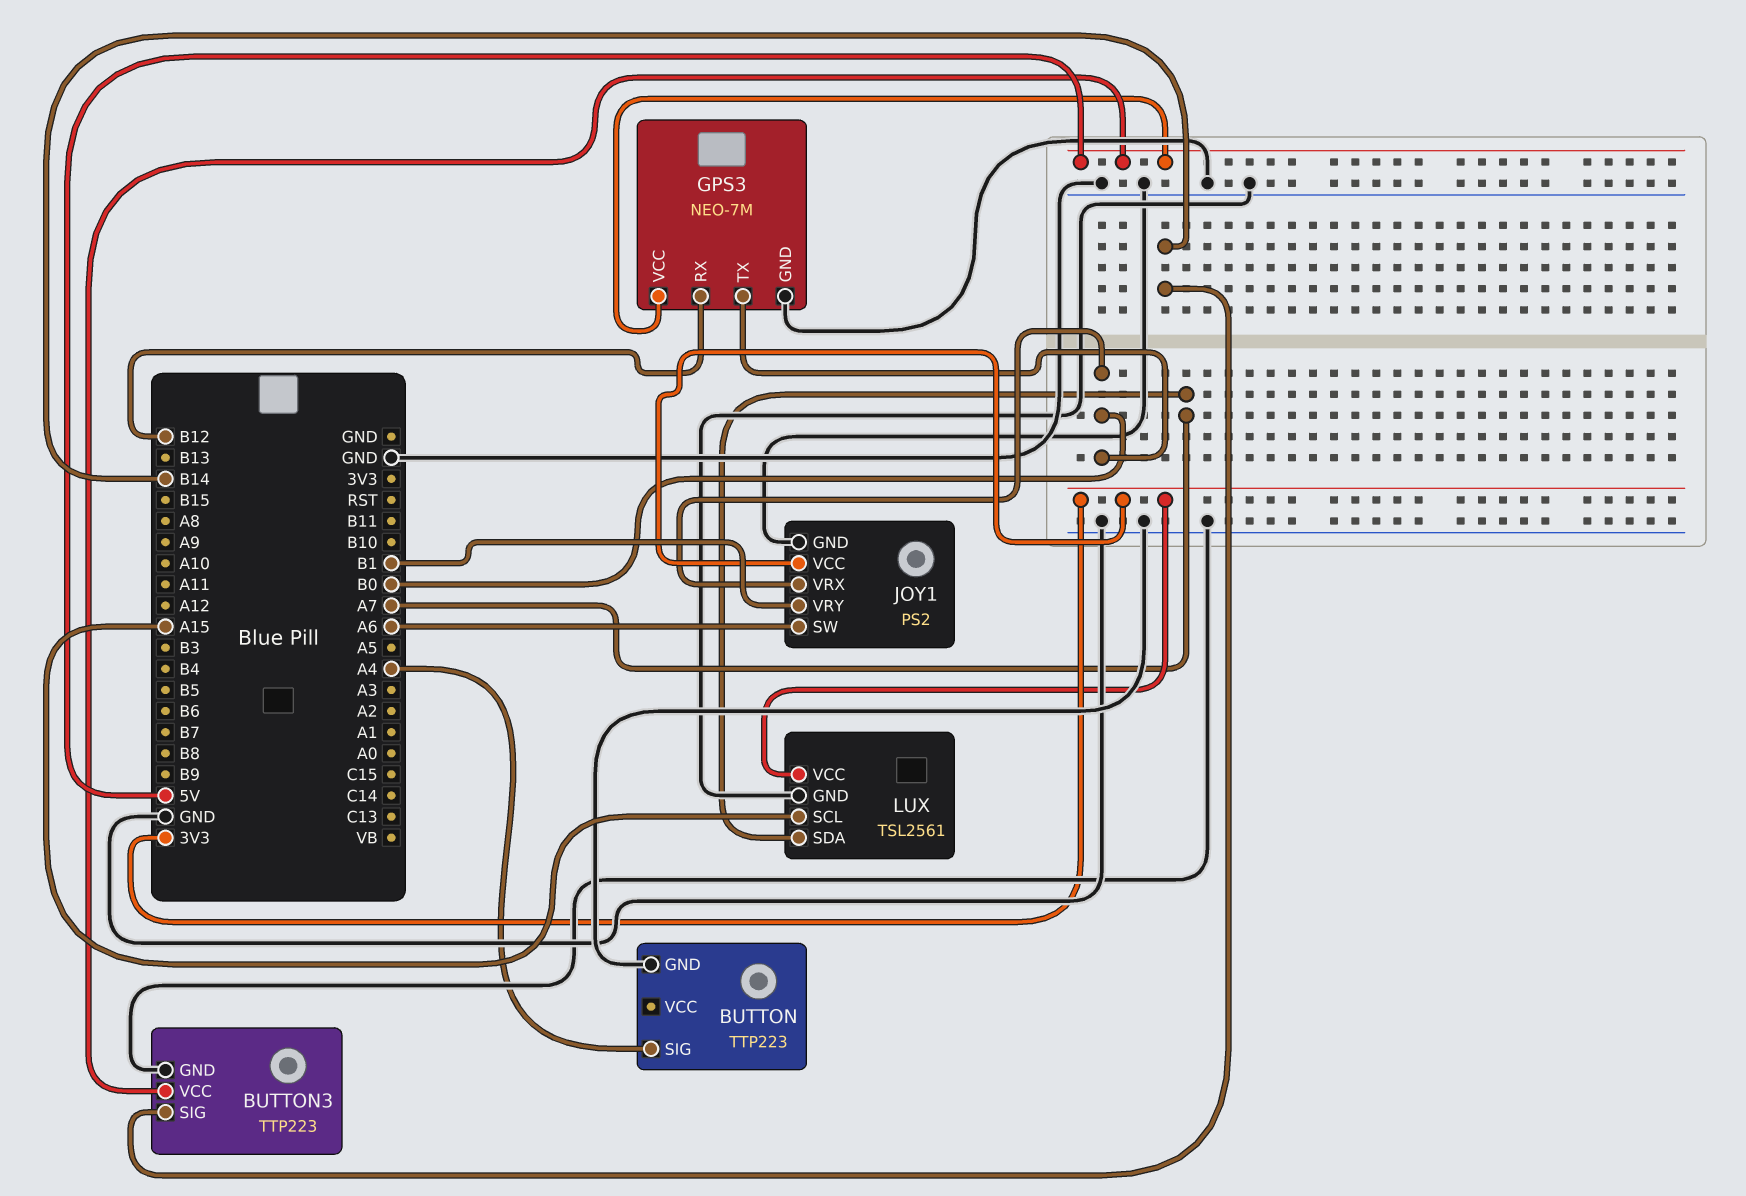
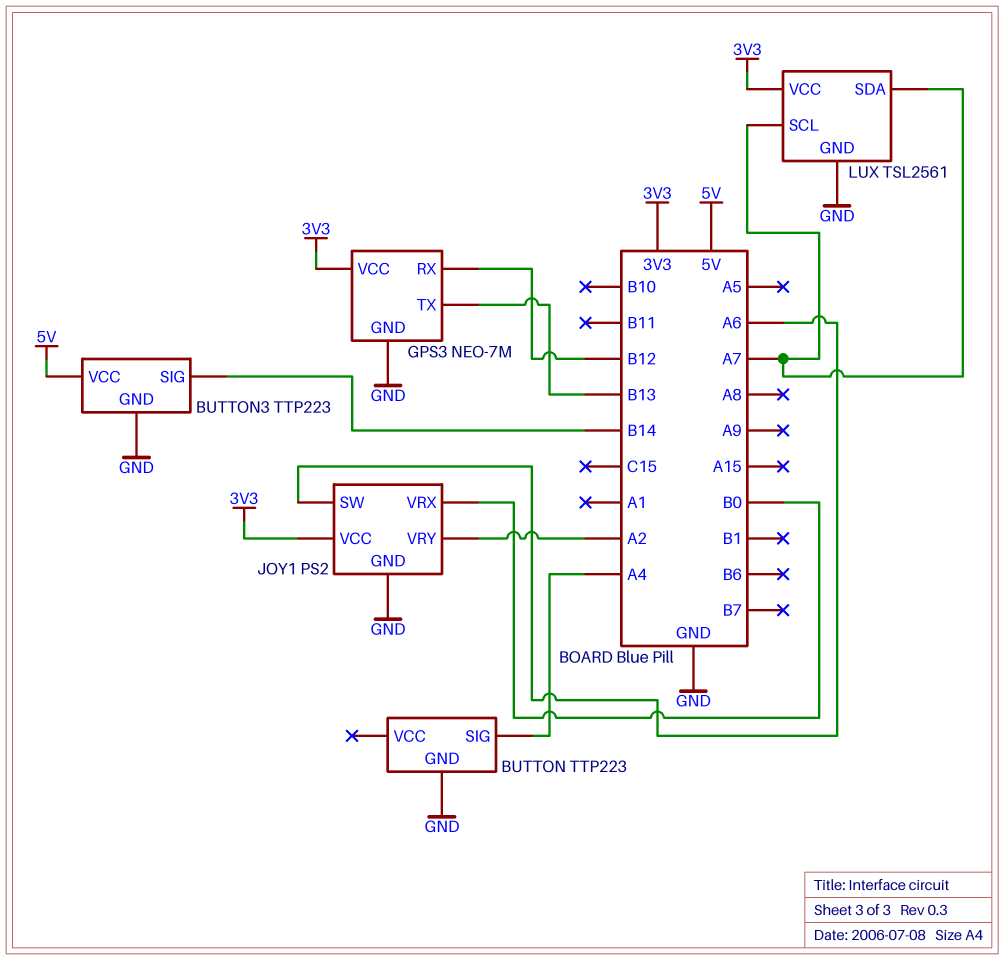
GPS3 pin TX: B0 -> B13
GPS3 pin VCC: 5V -> 3V3
JOY1 pin VRY: B1 -> A2
LUX pin SCL: A15 -> A7

